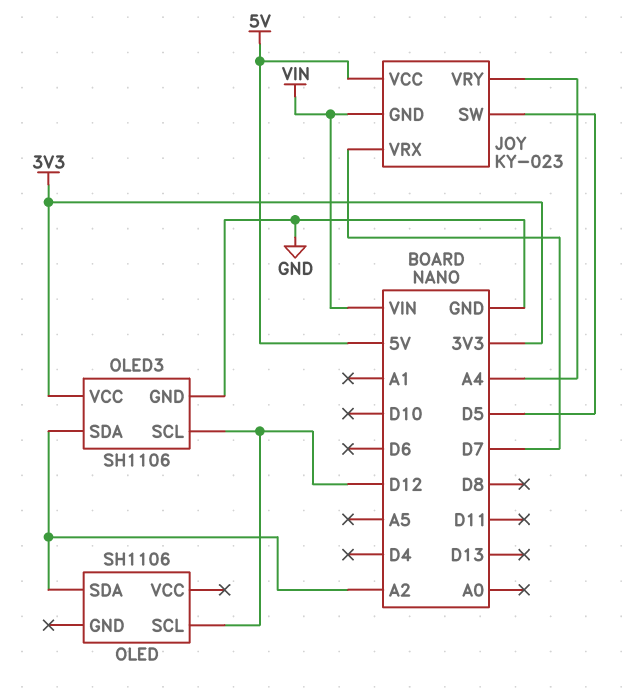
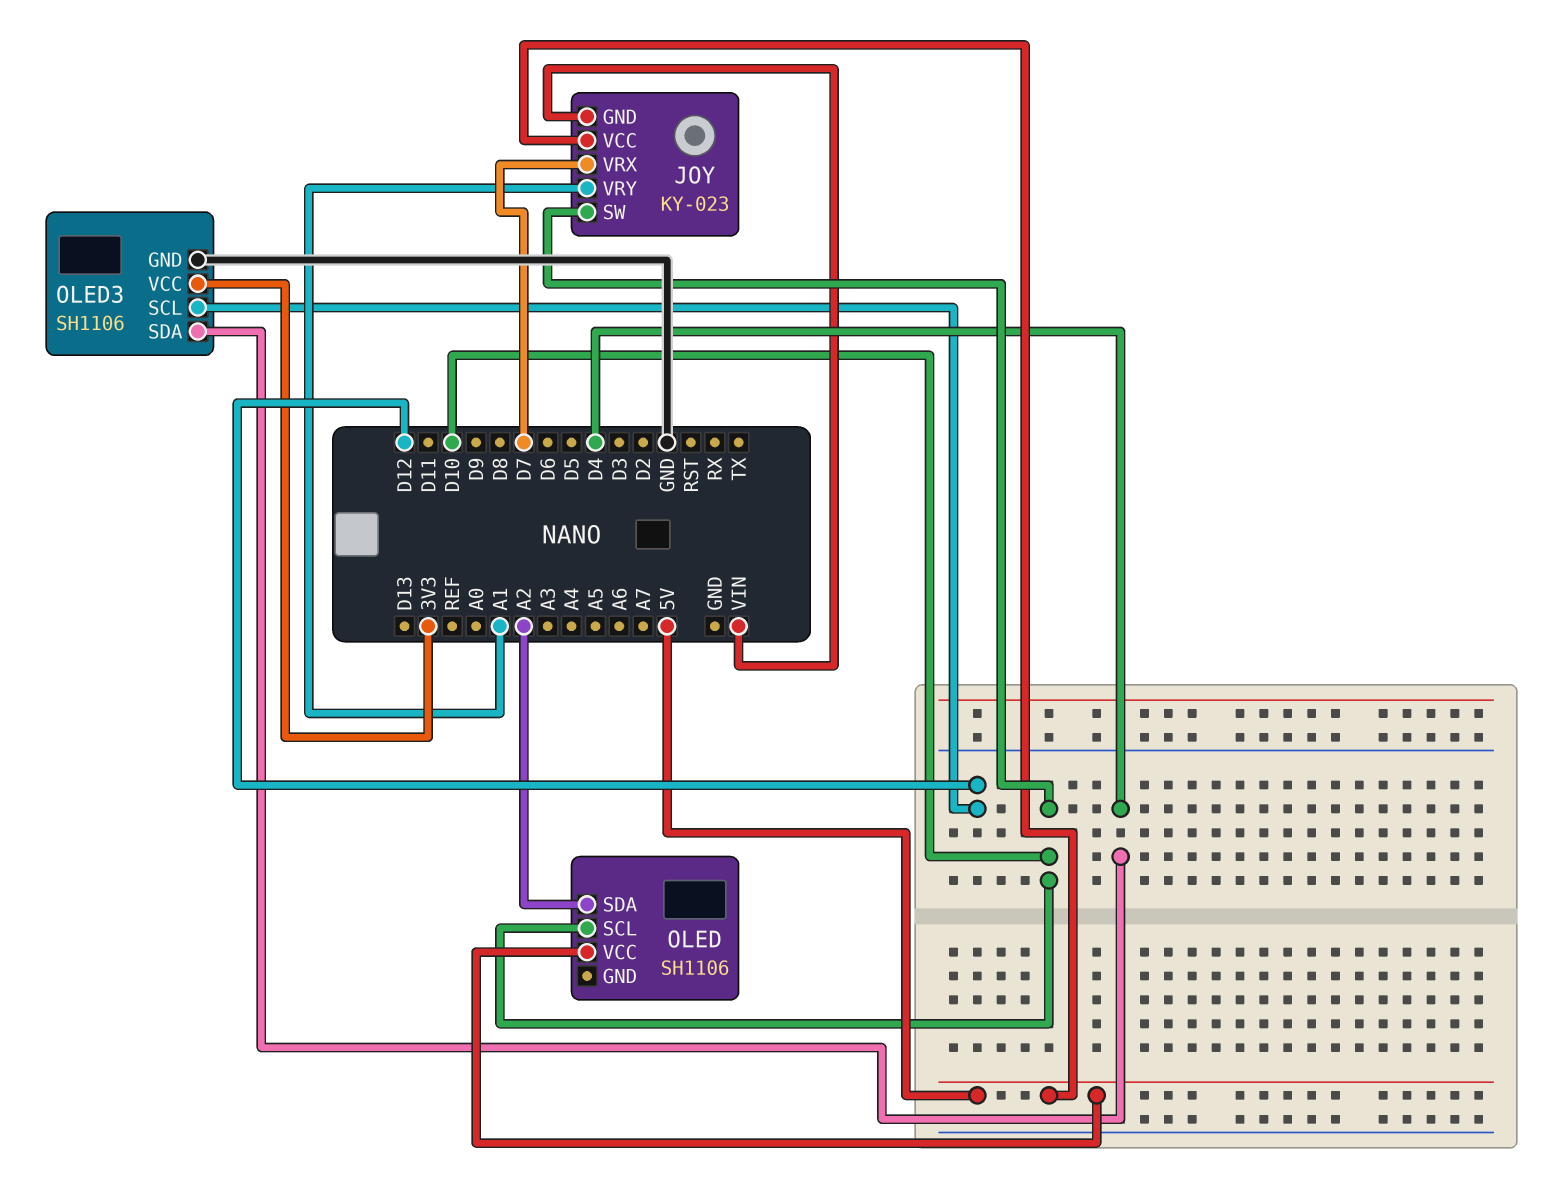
JOY pin SW: D5 -> D10
JOY pin VRY: A4 -> A1
OLED pin SCL: D12 -> D10
OLED pin VCC: none -> 5V
OLED3 pin SDA: A2 -> D4

